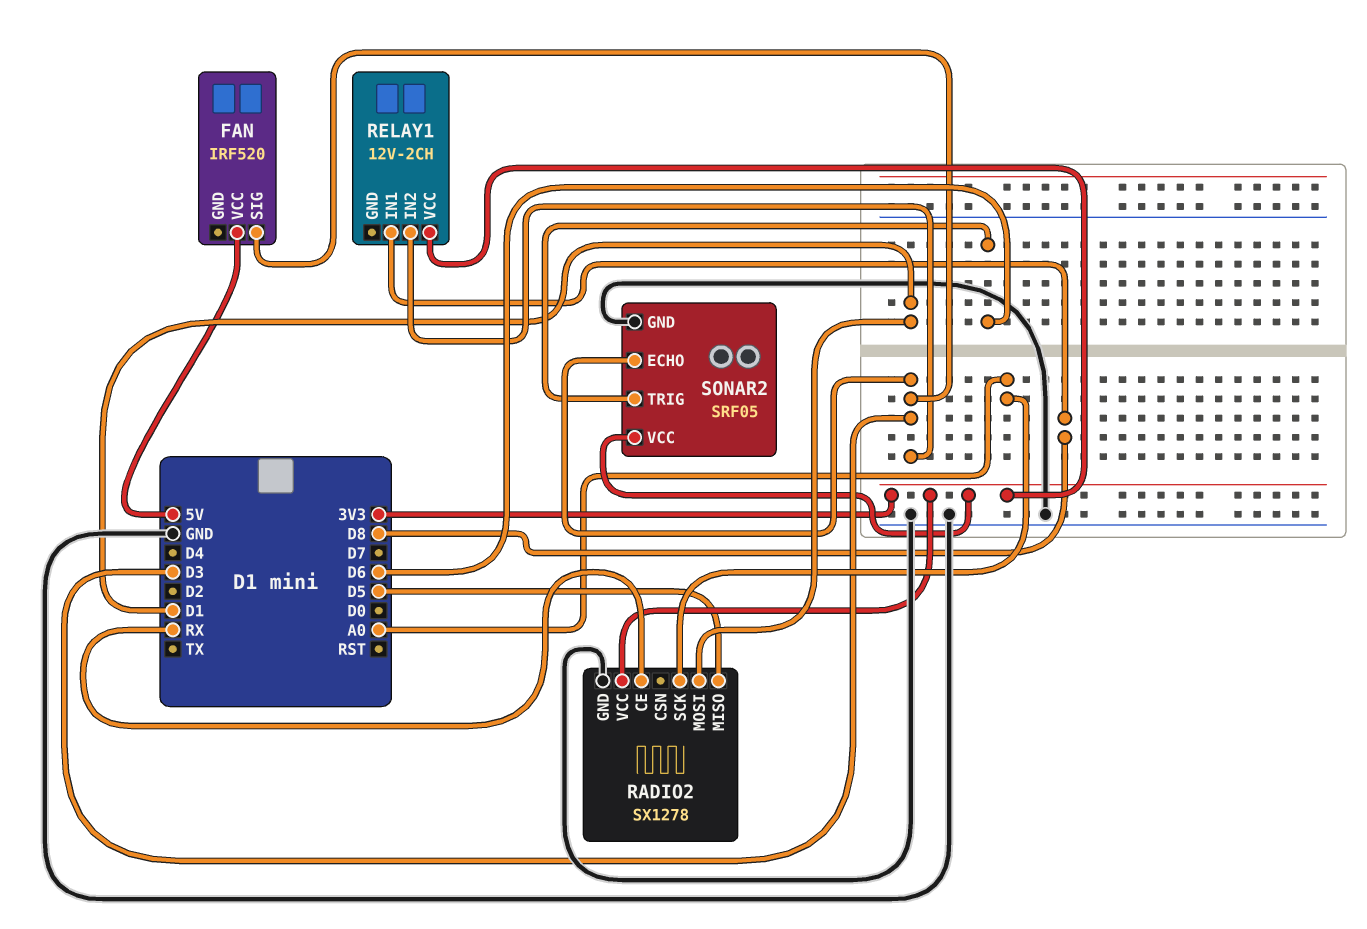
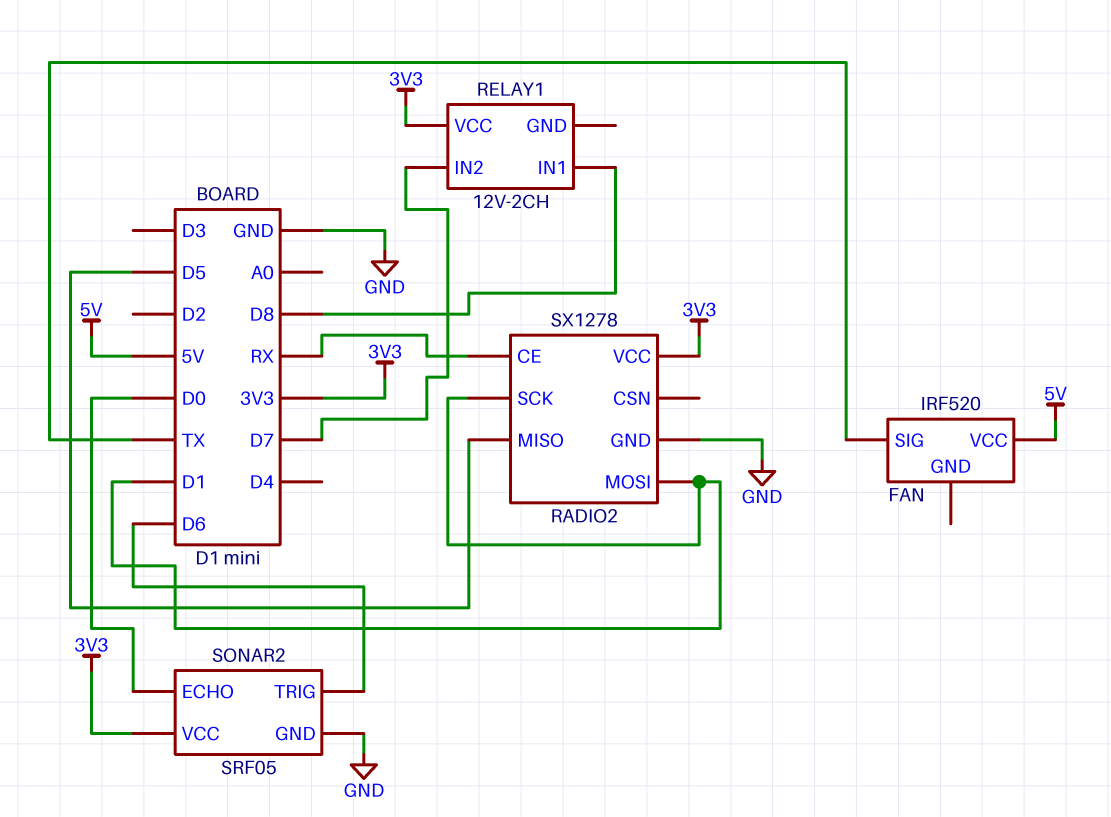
FAN pin SIG: D3 -> TX
RADIO2 pin SCK: A0 -> D1
RELAY1 pin IN2: D3 -> D7
SONAR2 pin ECHO: D3 -> D0

